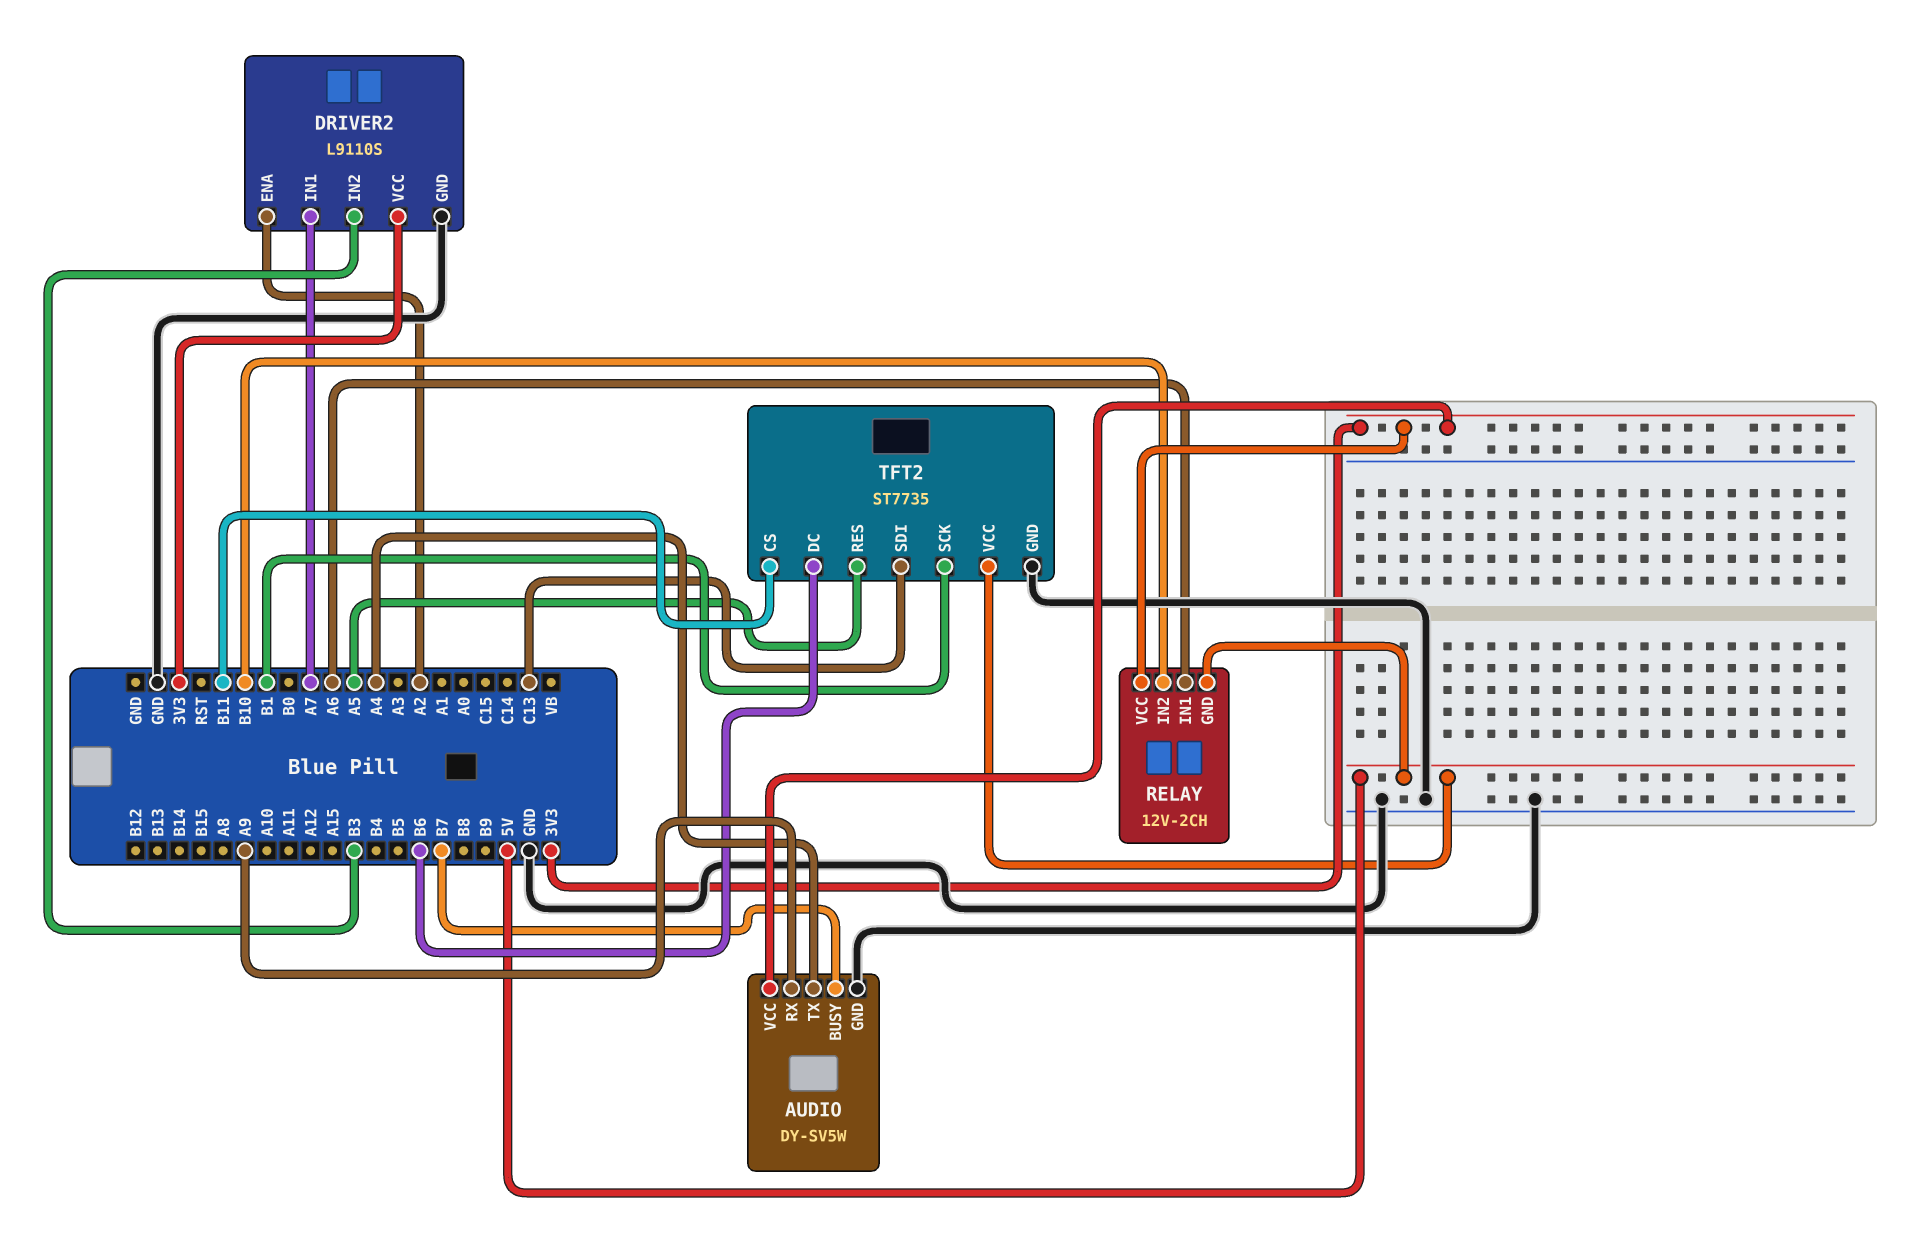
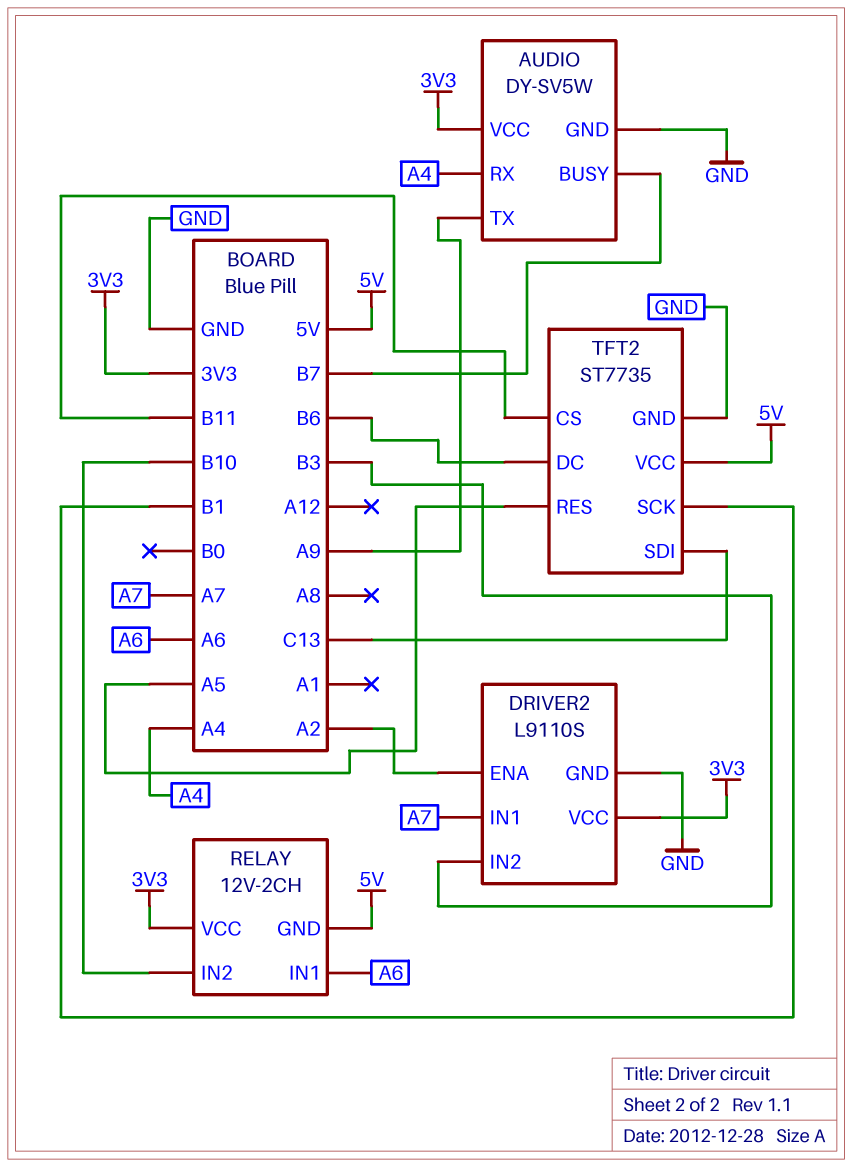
AUDIO pin RX: A9 -> A4
AUDIO pin TX: A4 -> A9

